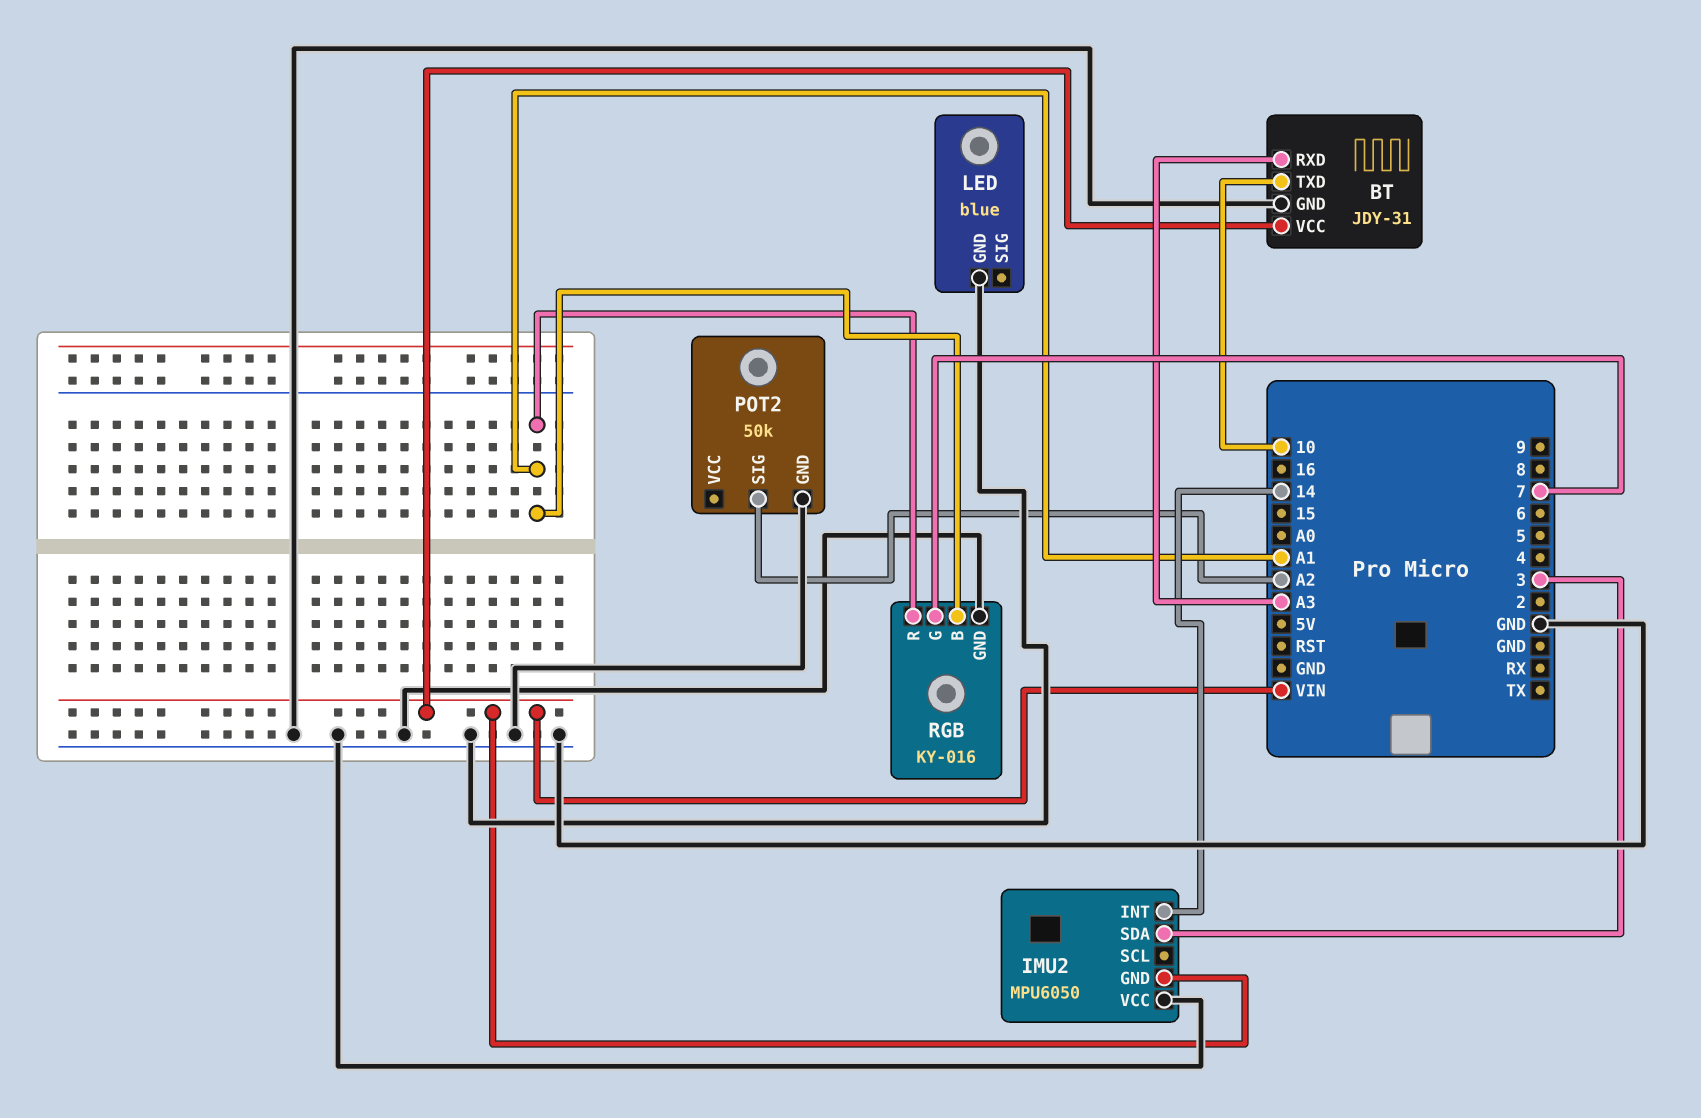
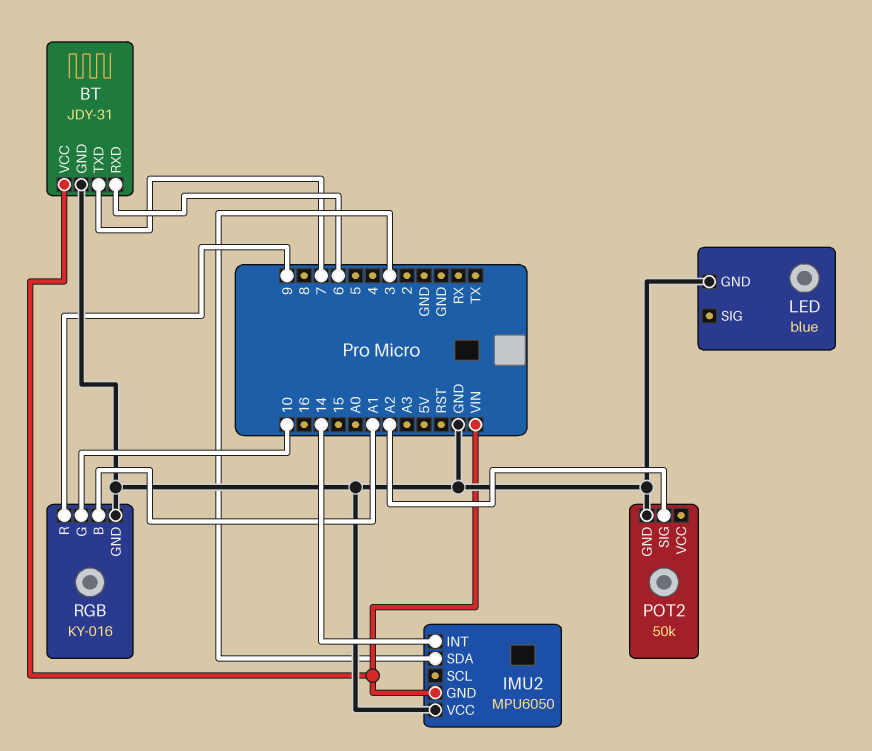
BT pin RXD: A3 -> 6
BT pin TXD: 10 -> 7
RGB pin G: 7 -> 10
RGB pin R: A1 -> 9

